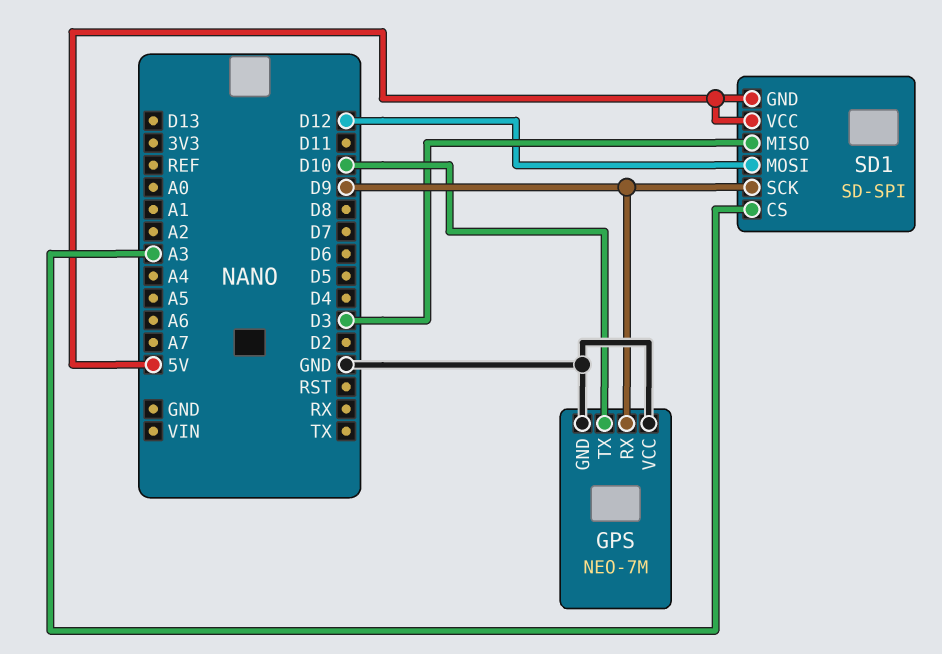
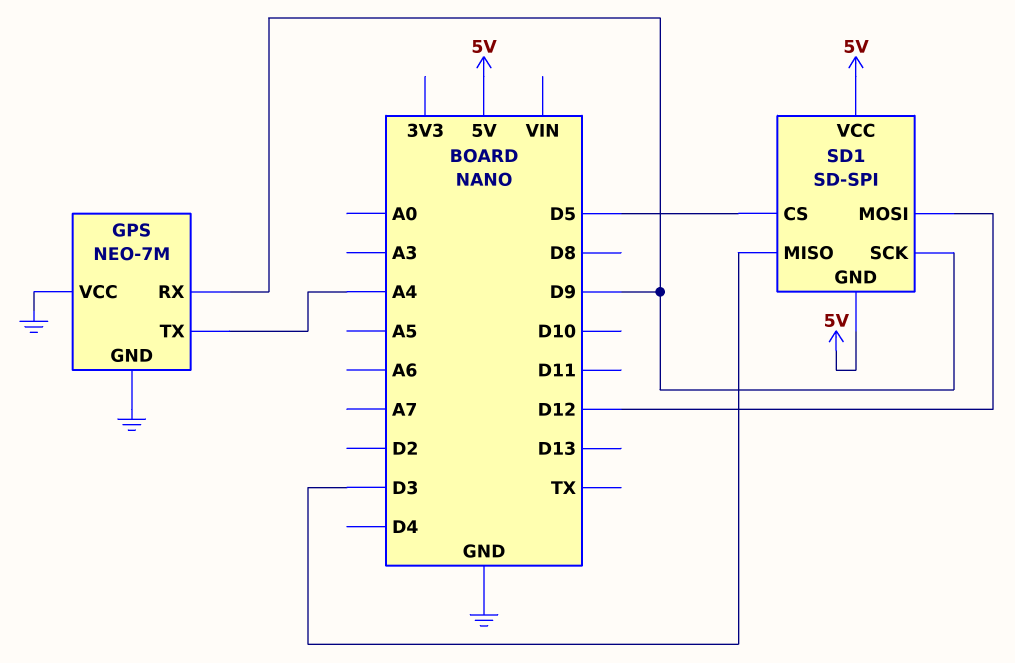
GPS pin TX: D10 -> A4
SD1 pin CS: A3 -> D5

